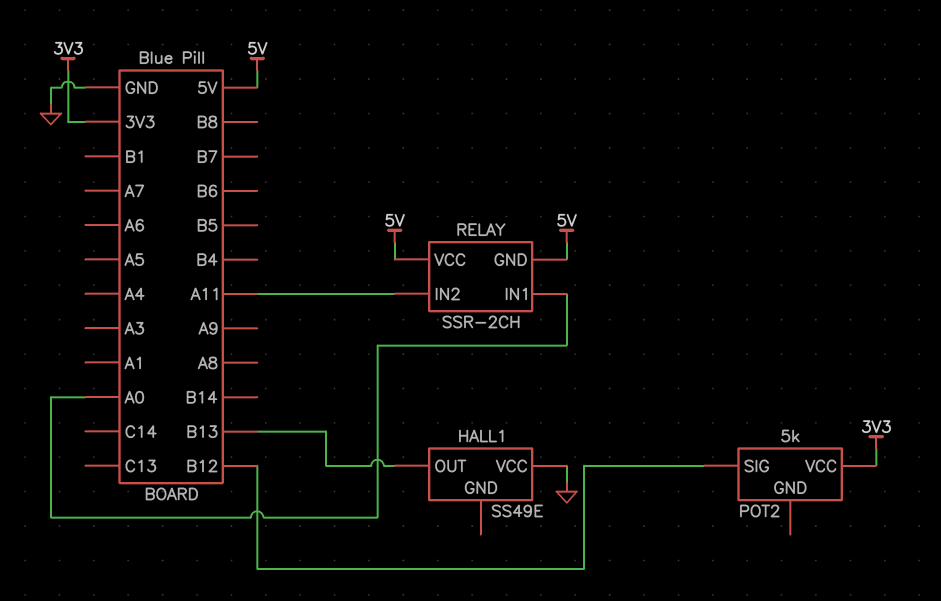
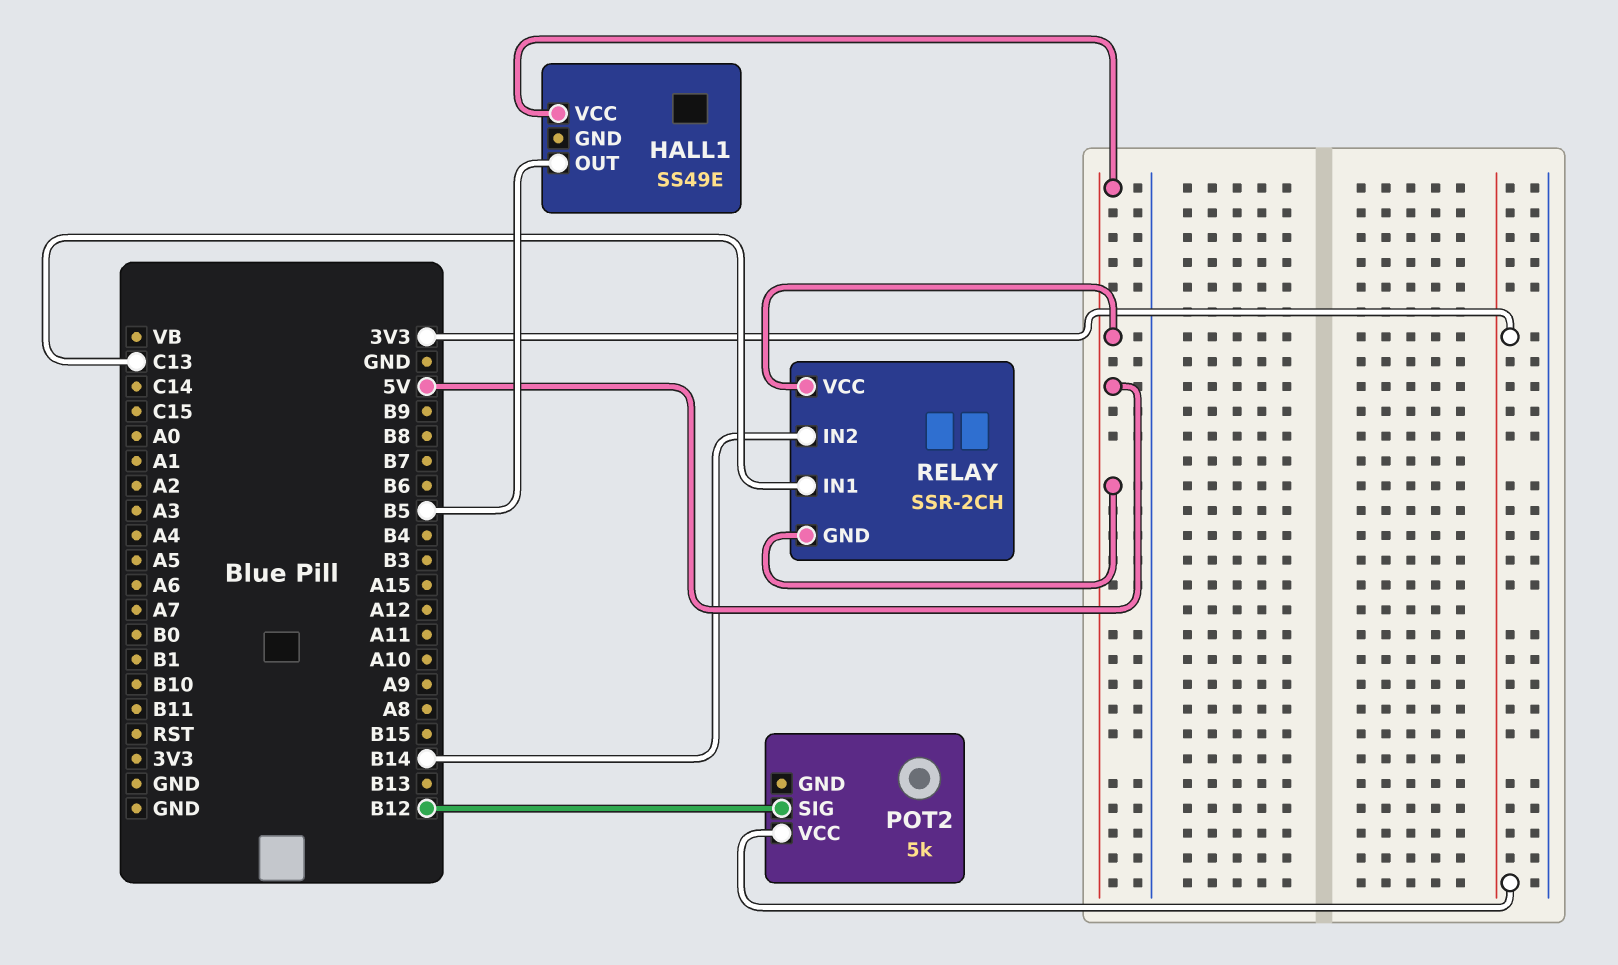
HALL1 pin OUT: B13 -> B5
HALL1 pin VCC: GND -> 5V
RELAY pin IN1: A0 -> C13
RELAY pin IN2: A11 -> B14

